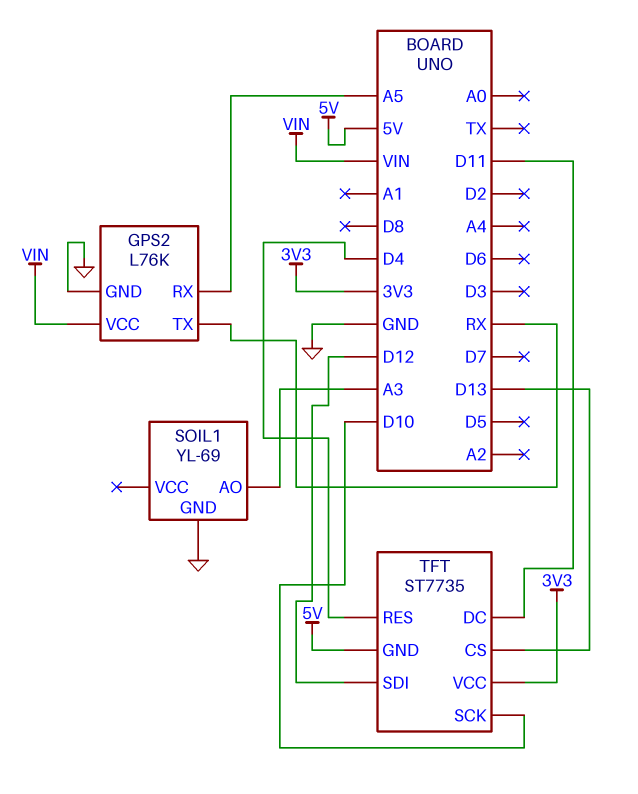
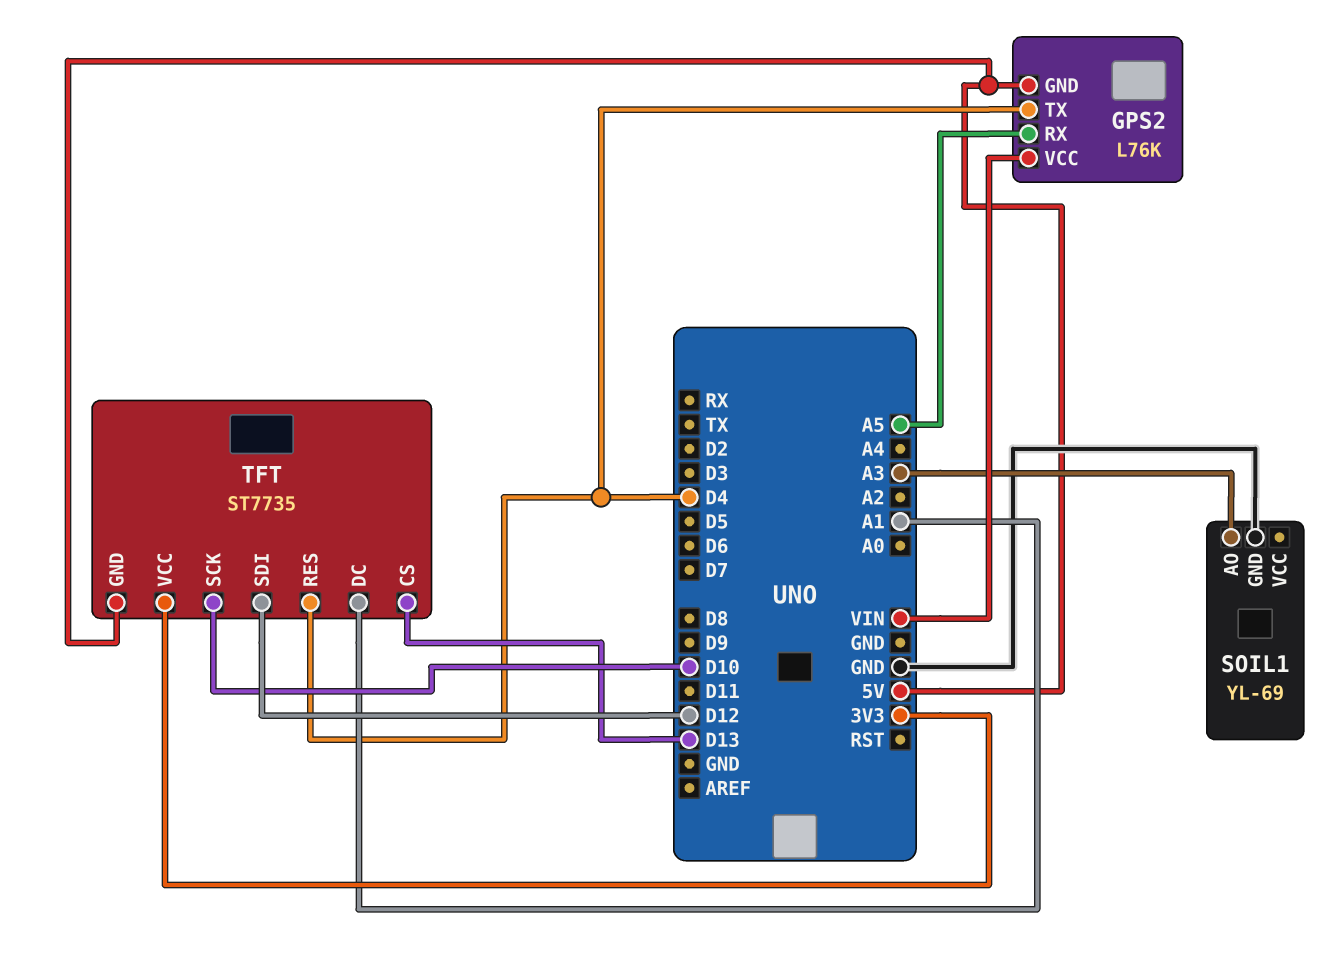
GPS2 pin GND: GND -> 5V
GPS2 pin TX: RX -> D4
TFT pin DC: D11 -> A1

